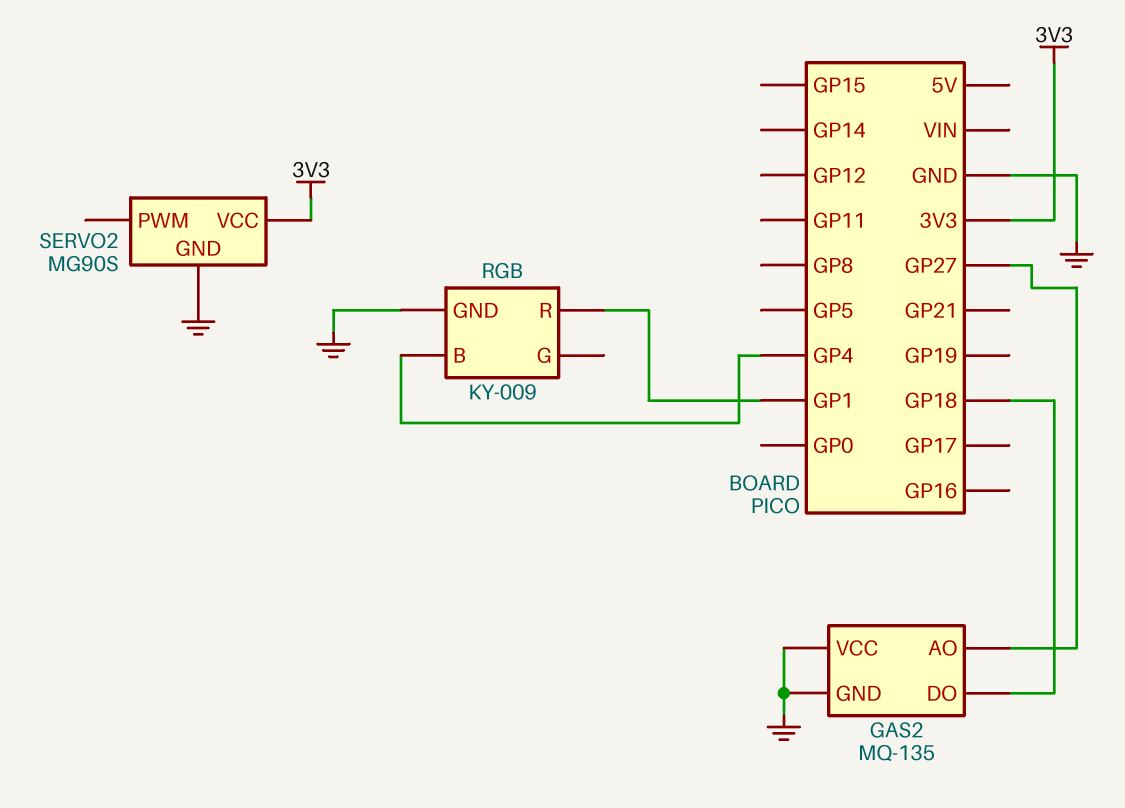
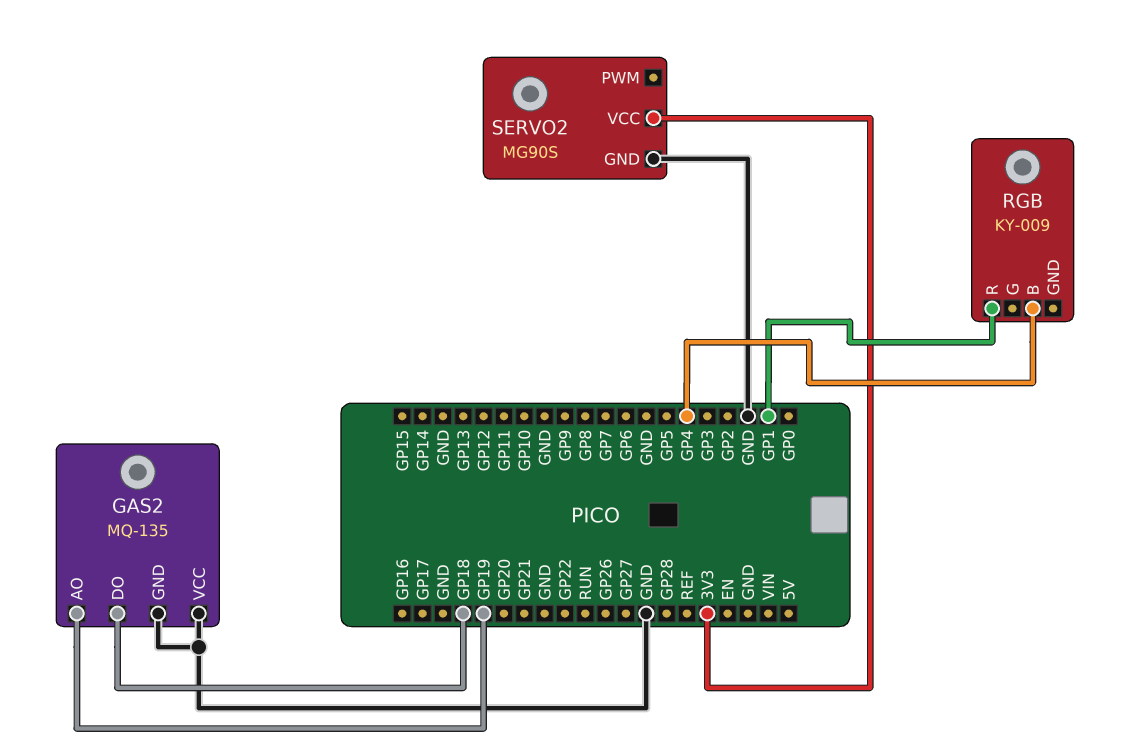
GAS2 pin AO: GP27 -> GP19
RGB pin GND: GND -> none

